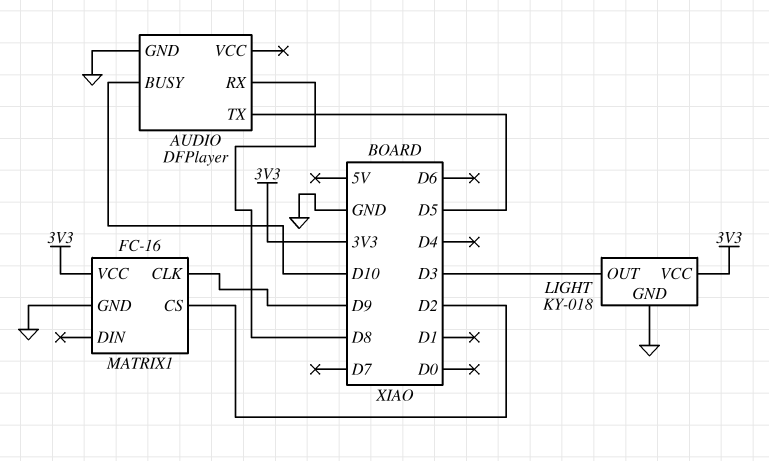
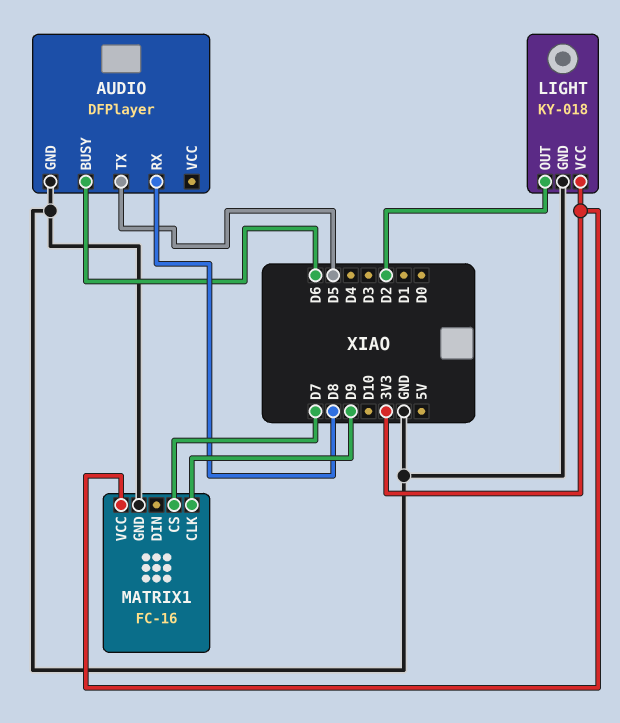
AUDIO pin BUSY: D10 -> D6
LIGHT pin OUT: D3 -> D2
MATRIX1 pin CS: D2 -> D7

